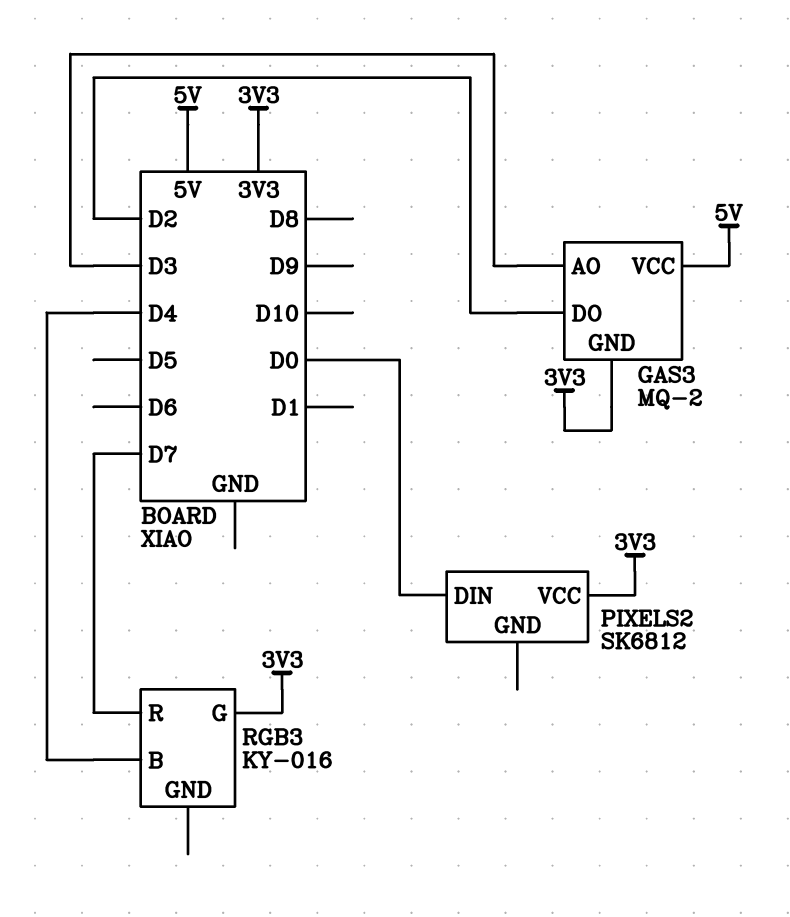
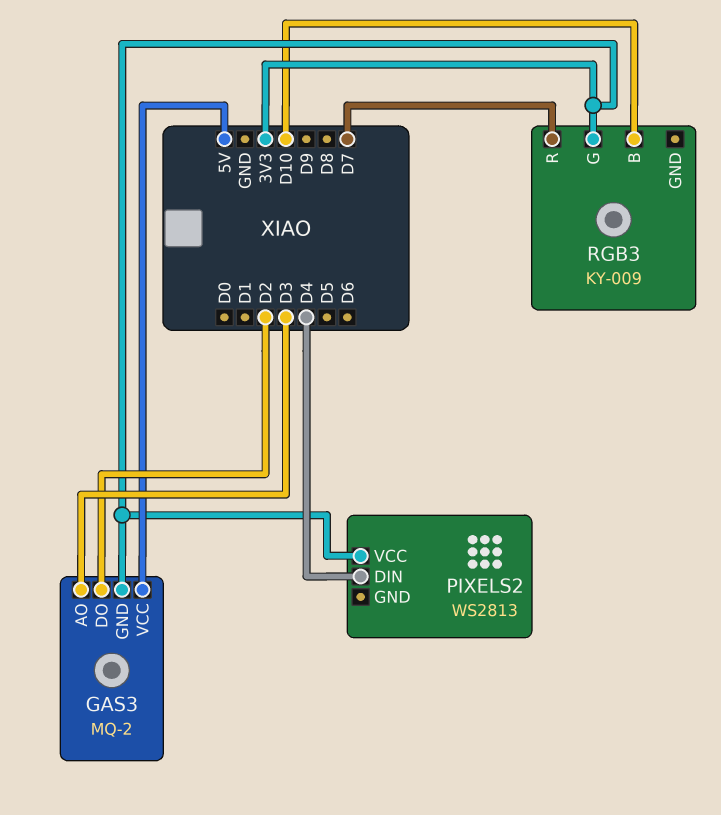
PIXELS2: SK6812 -> WS2813
PIXELS2 pin DIN: D0 -> D4
RGB3: KY-016 -> KY-009
RGB3 pin B: D4 -> D10

